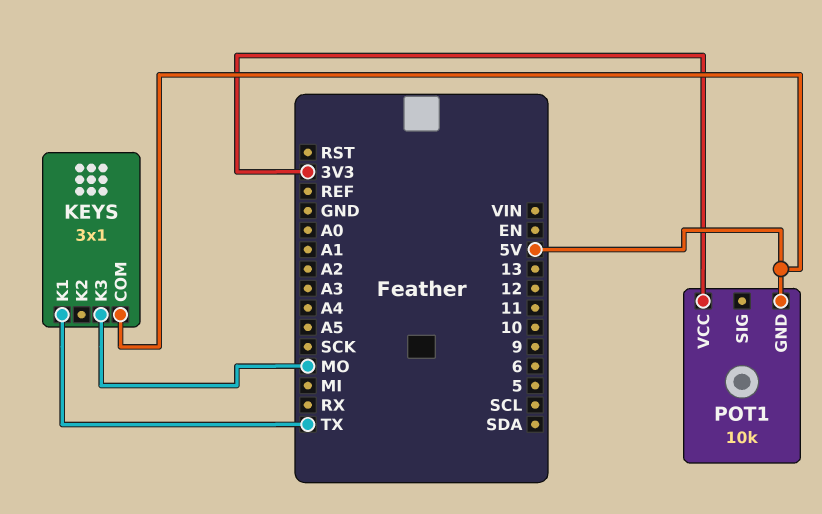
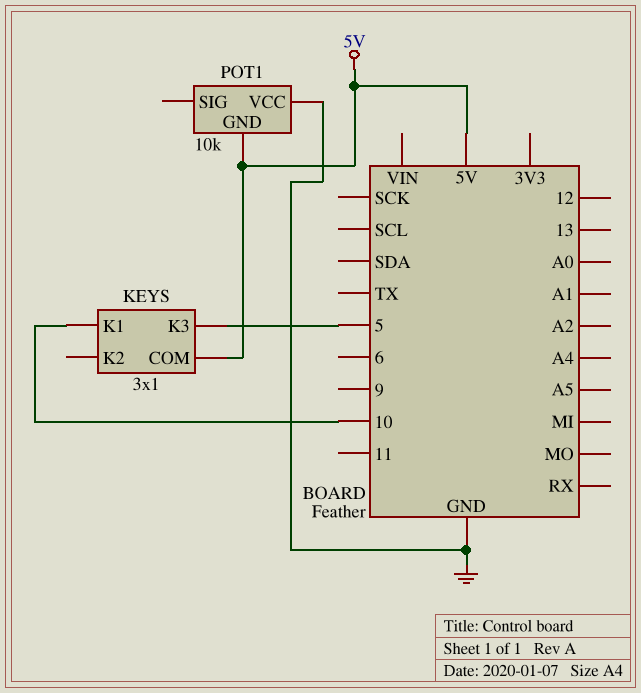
KEYS pin K1: TX -> 10
KEYS pin K3: MO -> 5
POT1 pin VCC: 3V3 -> GND

